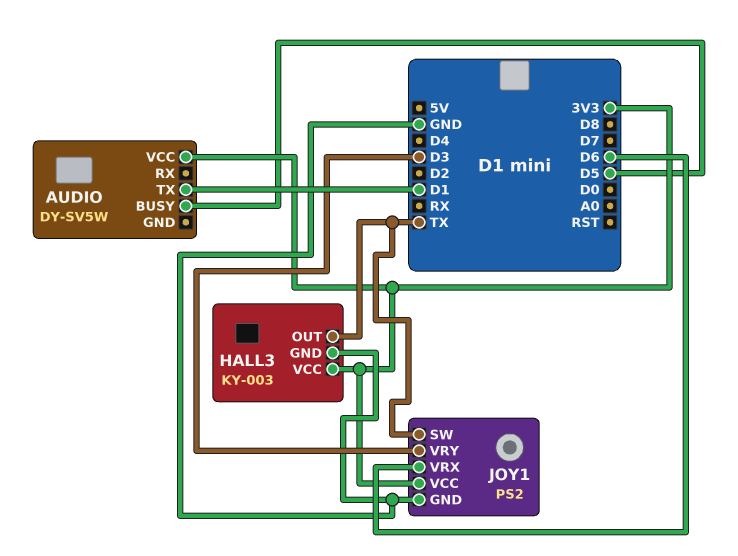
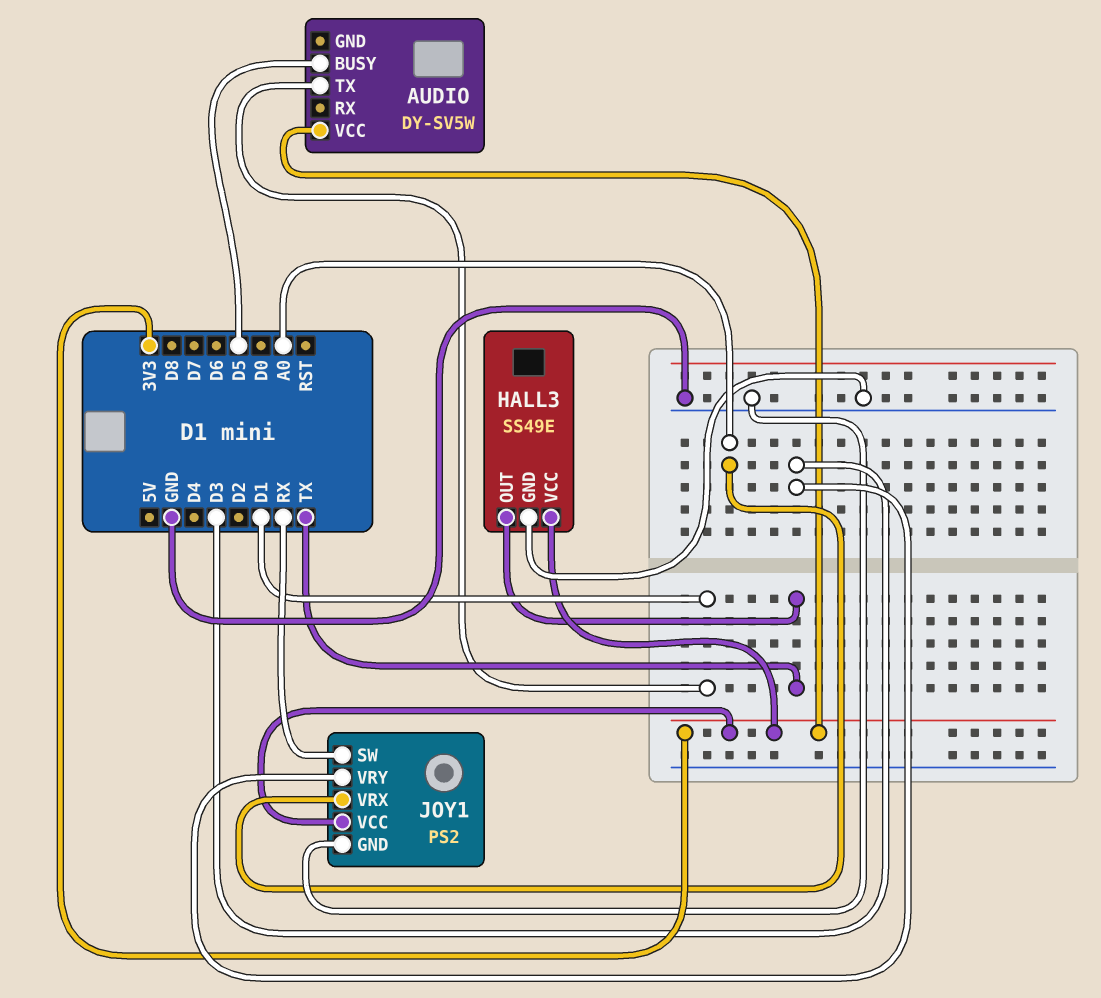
HALL3: KY-003 -> SS49E
JOY1 pin SW: TX -> RX
JOY1 pin VRX: D6 -> A0

